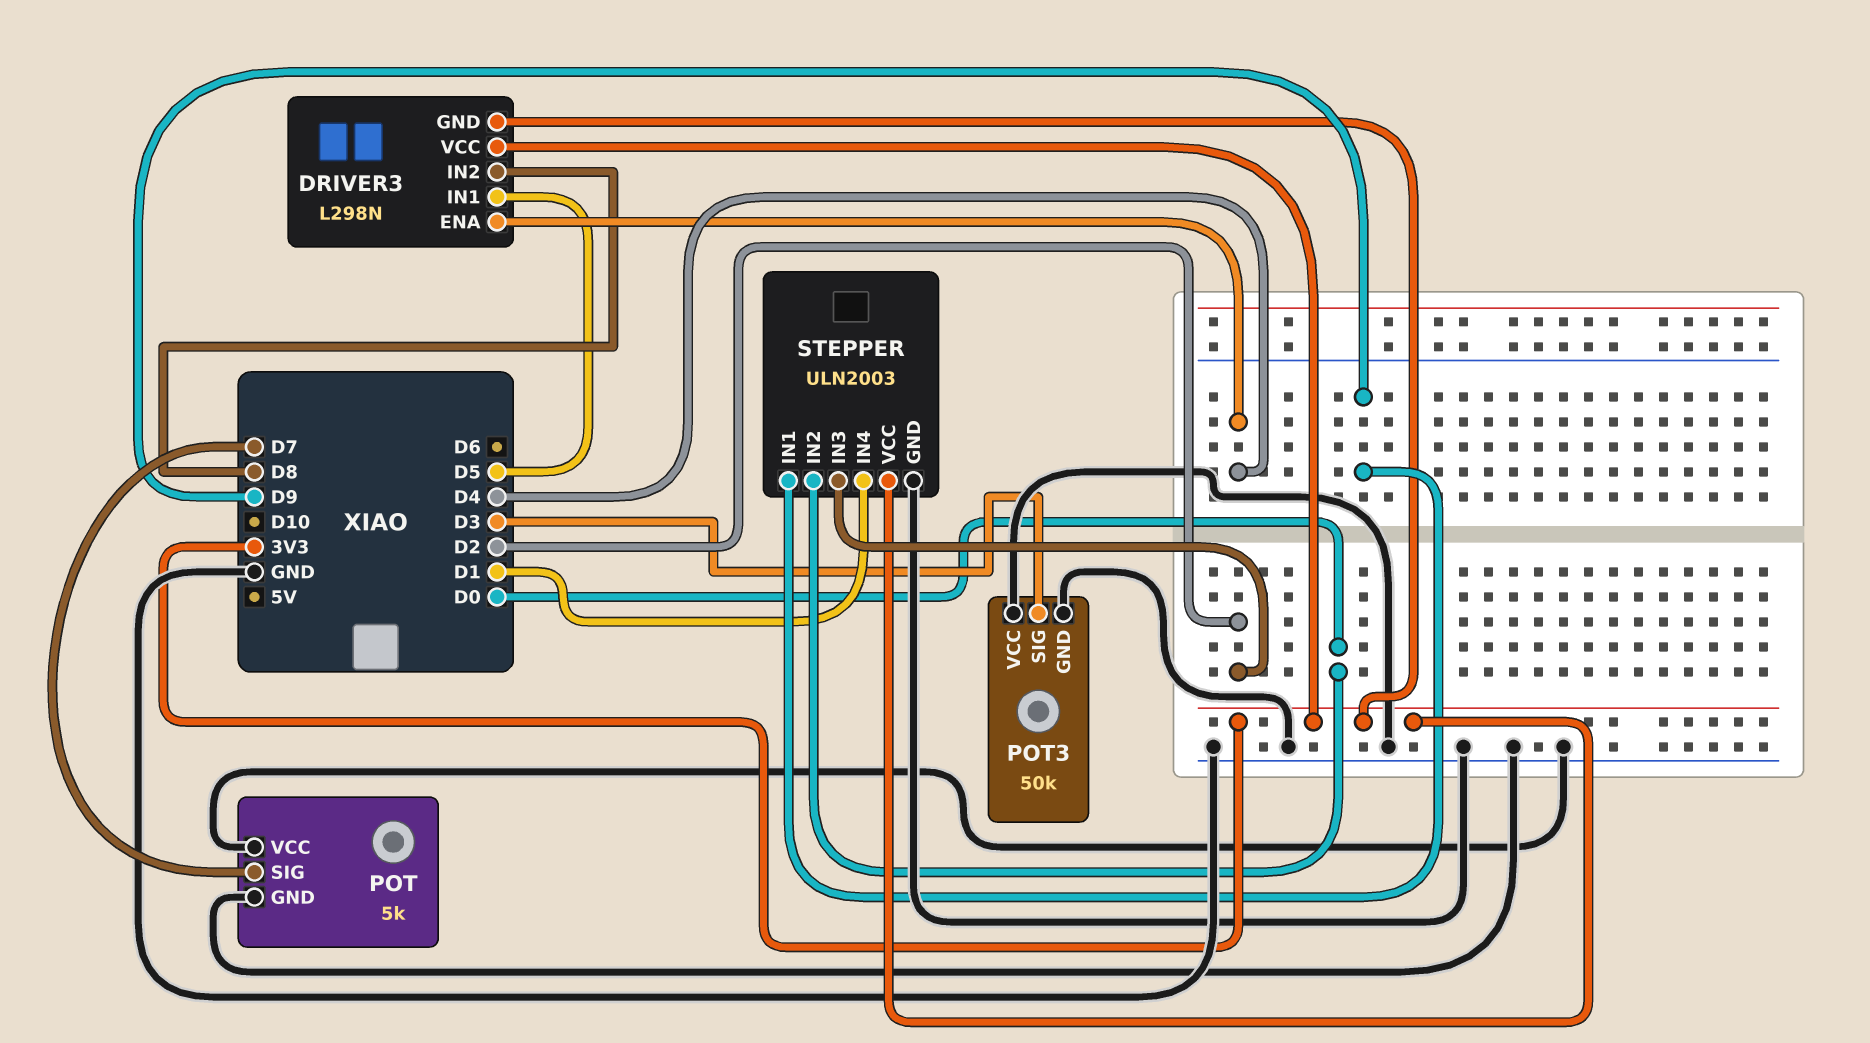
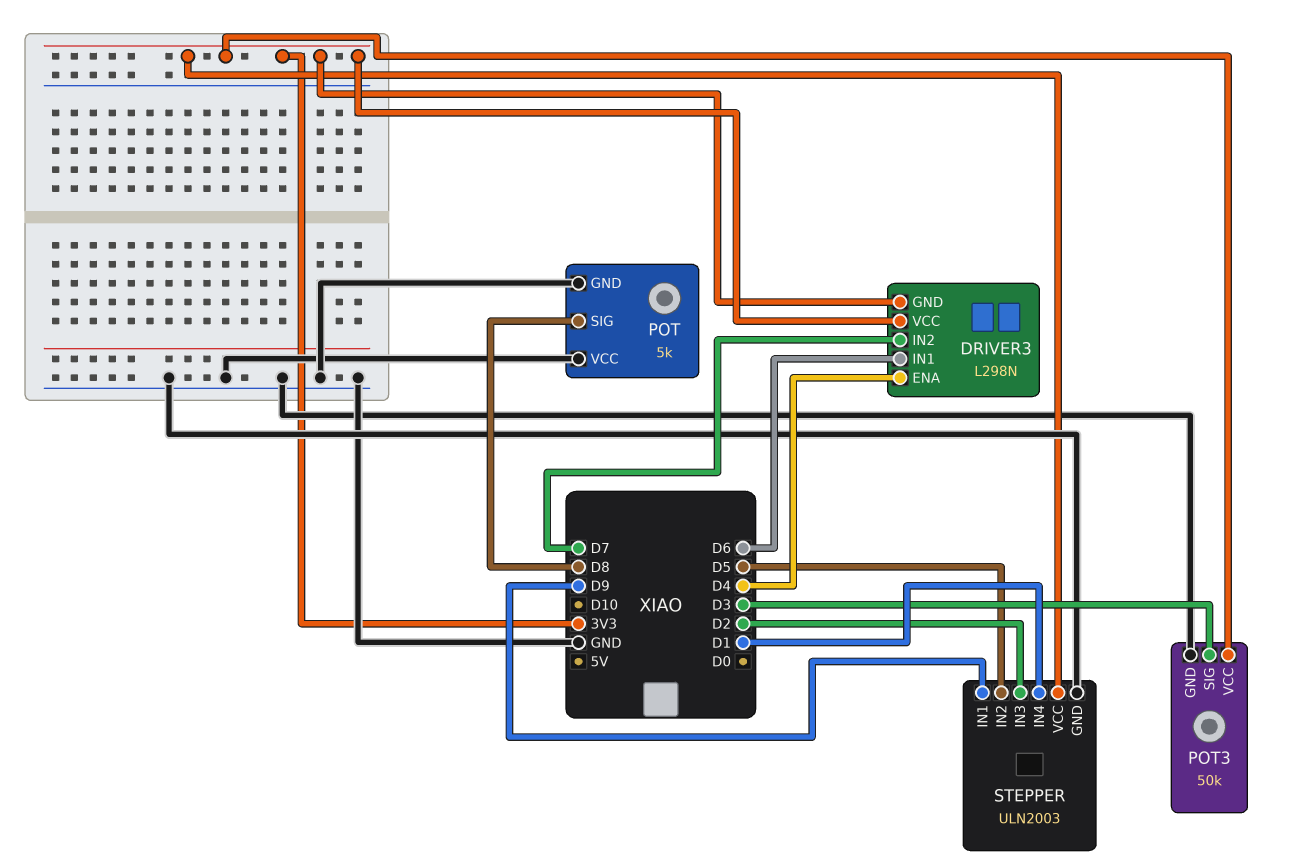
DRIVER3 pin IN1: D5 -> D6
DRIVER3 pin IN2: D8 -> D7
POT pin SIG: D7 -> D8
POT3 pin VCC: GND -> 3V3
STEPPER pin IN2: D0 -> D5

